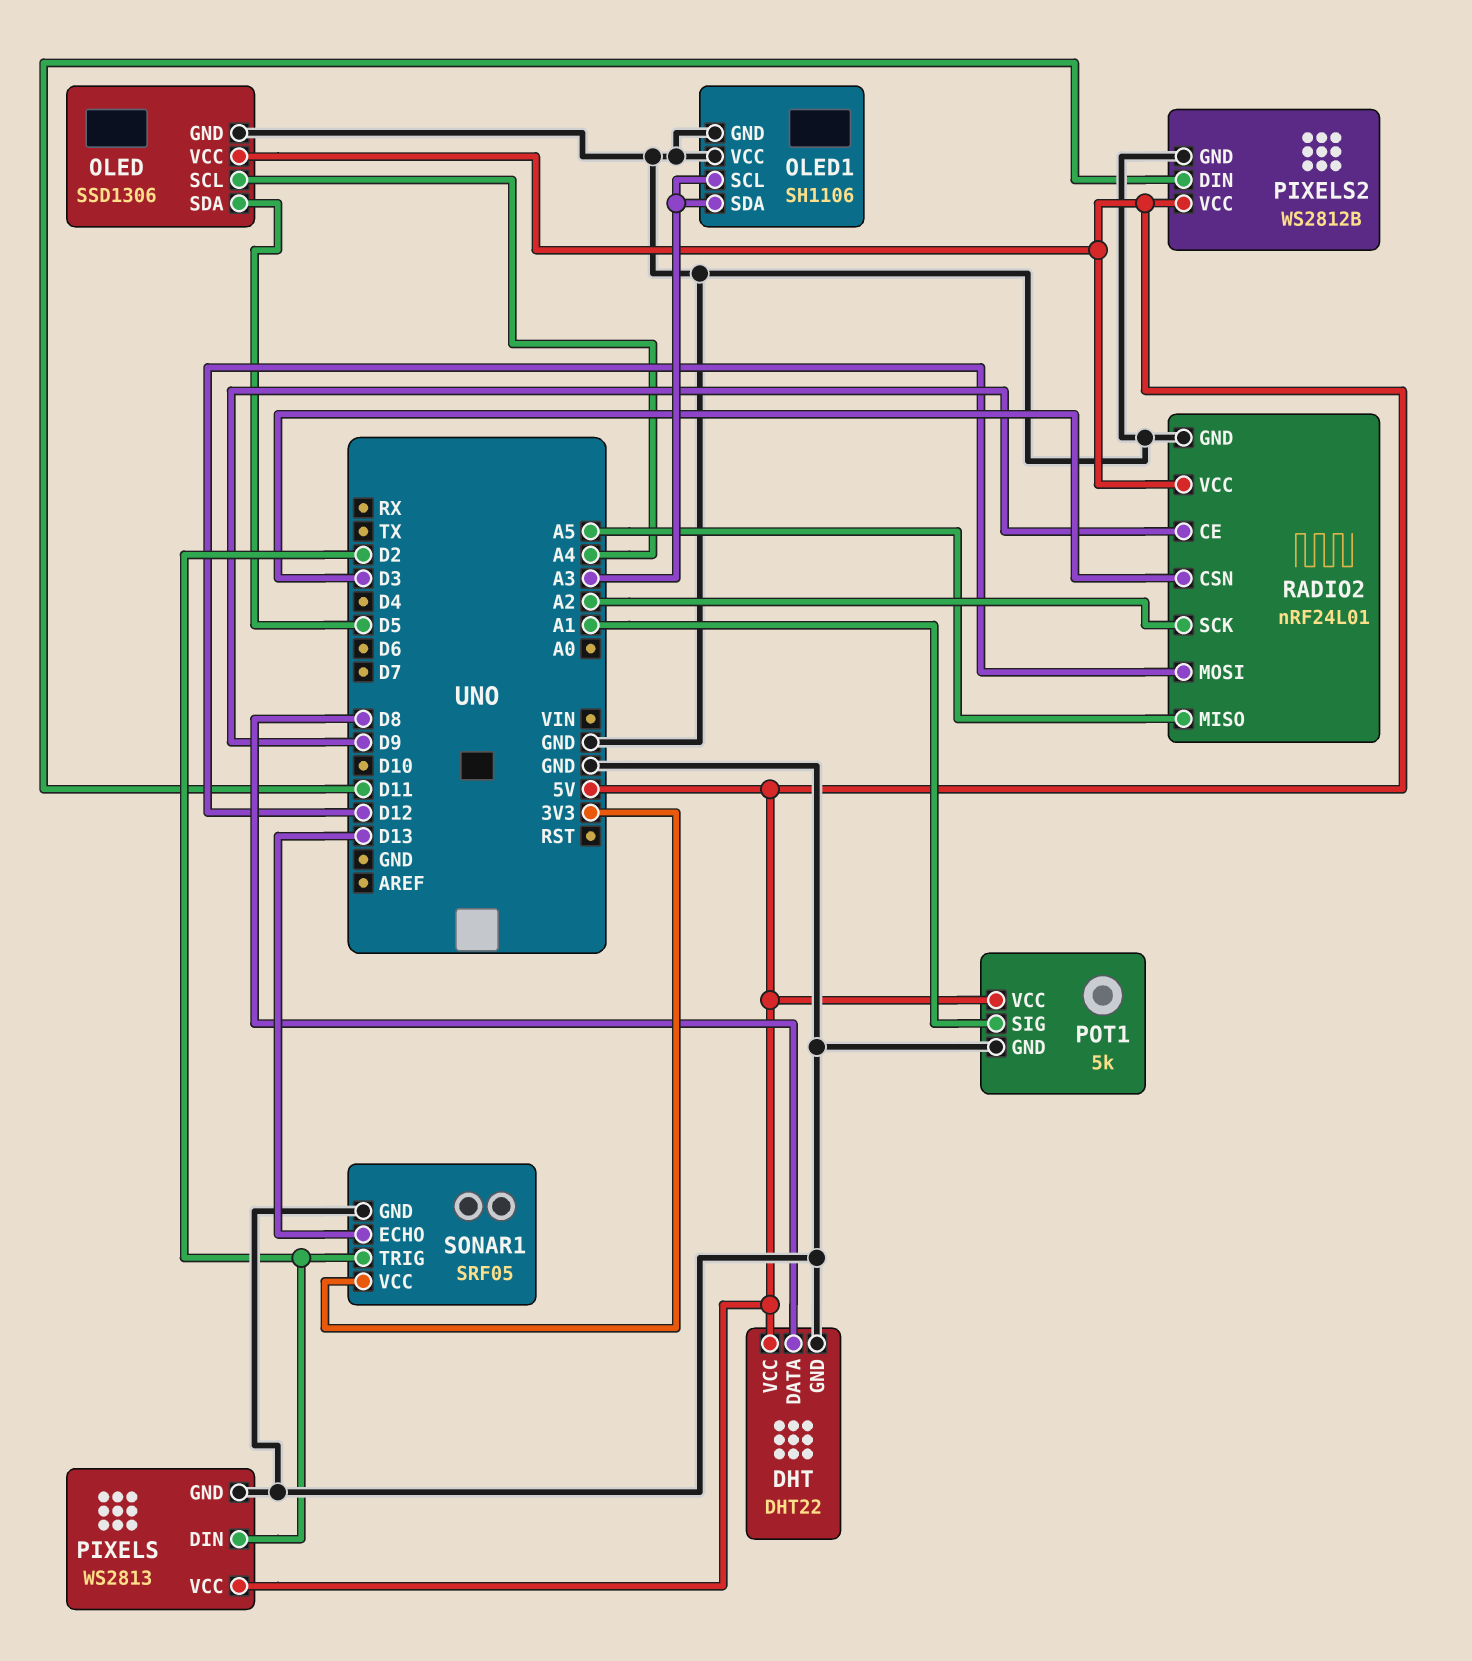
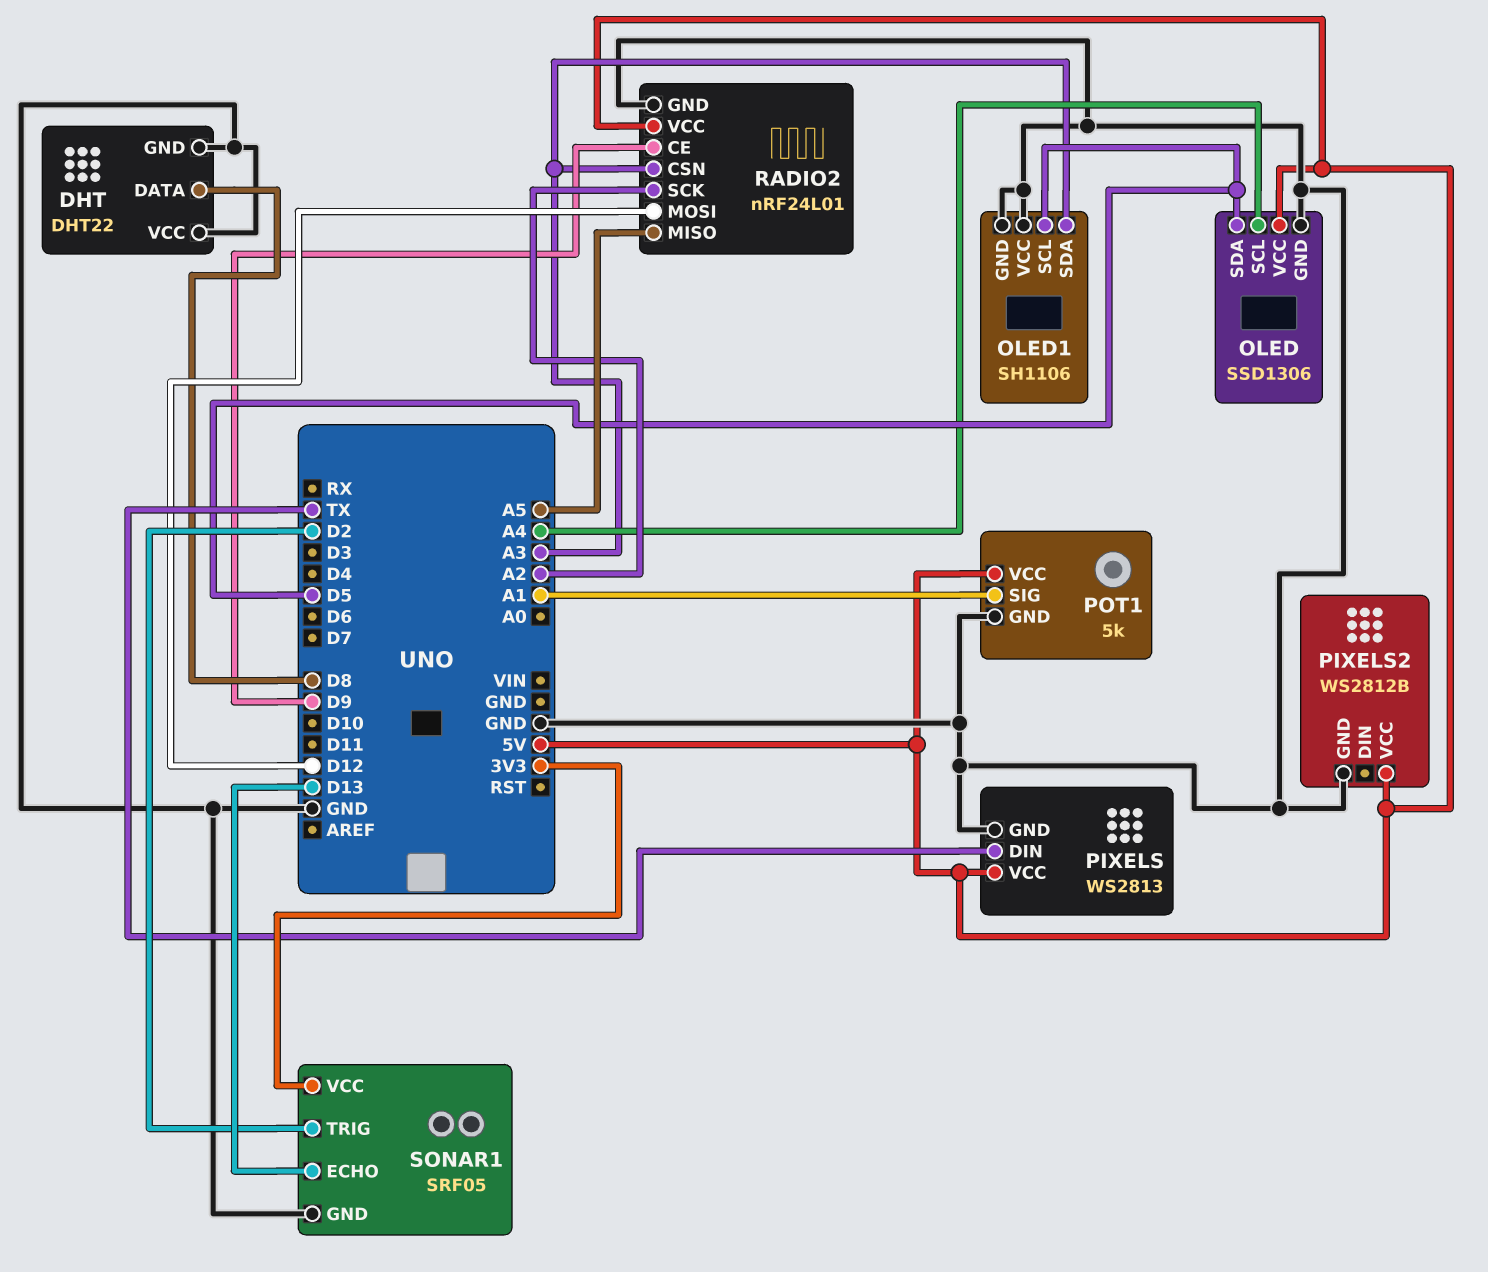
DHT pin VCC: 5V -> GND
OLED1 pin SCL: A3 -> D5
PIXELS pin DIN: D2 -> TX
PIXELS2 pin DIN: D11 -> none
RADIO2 pin CSN: D3 -> A3

